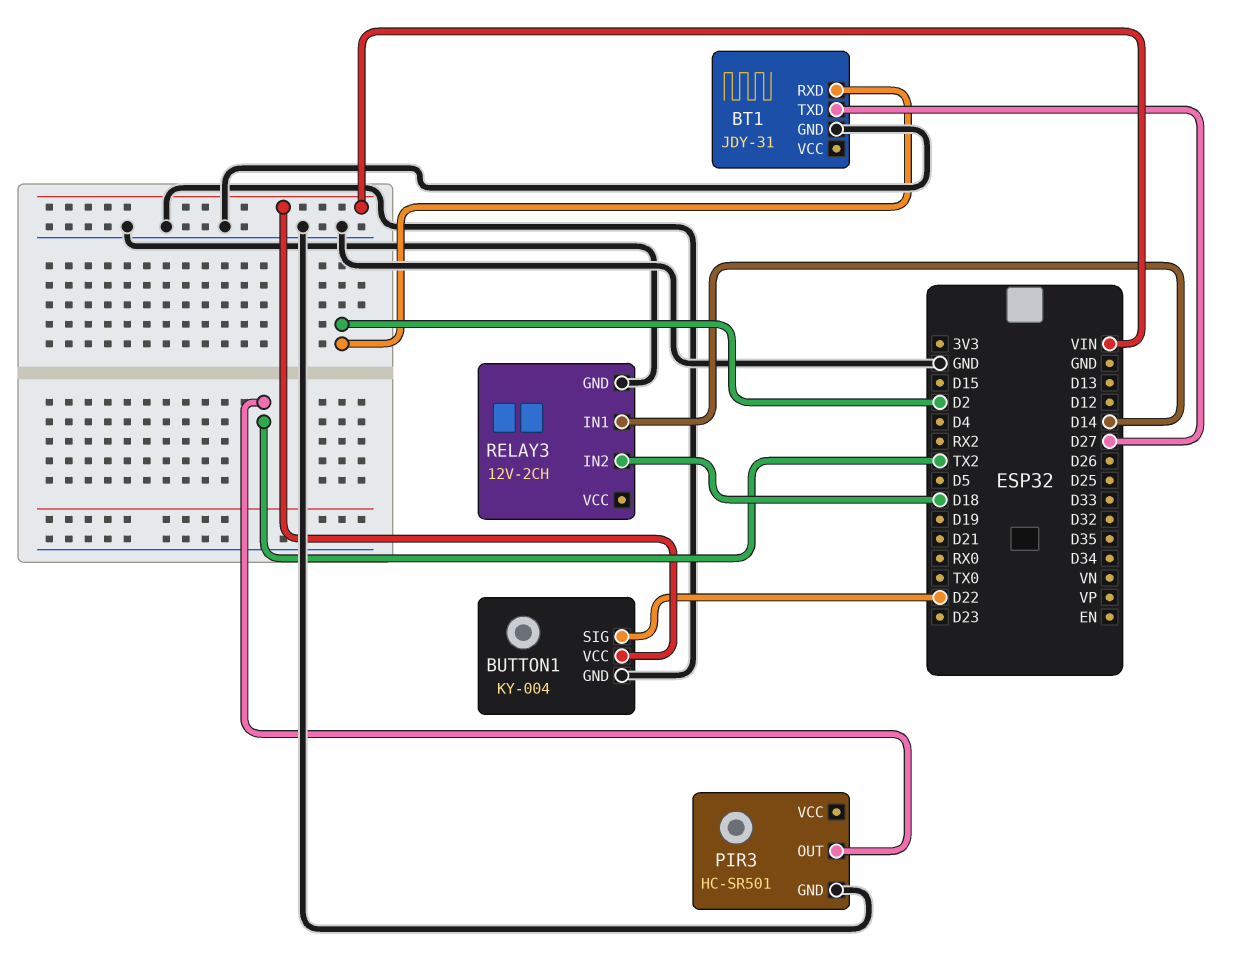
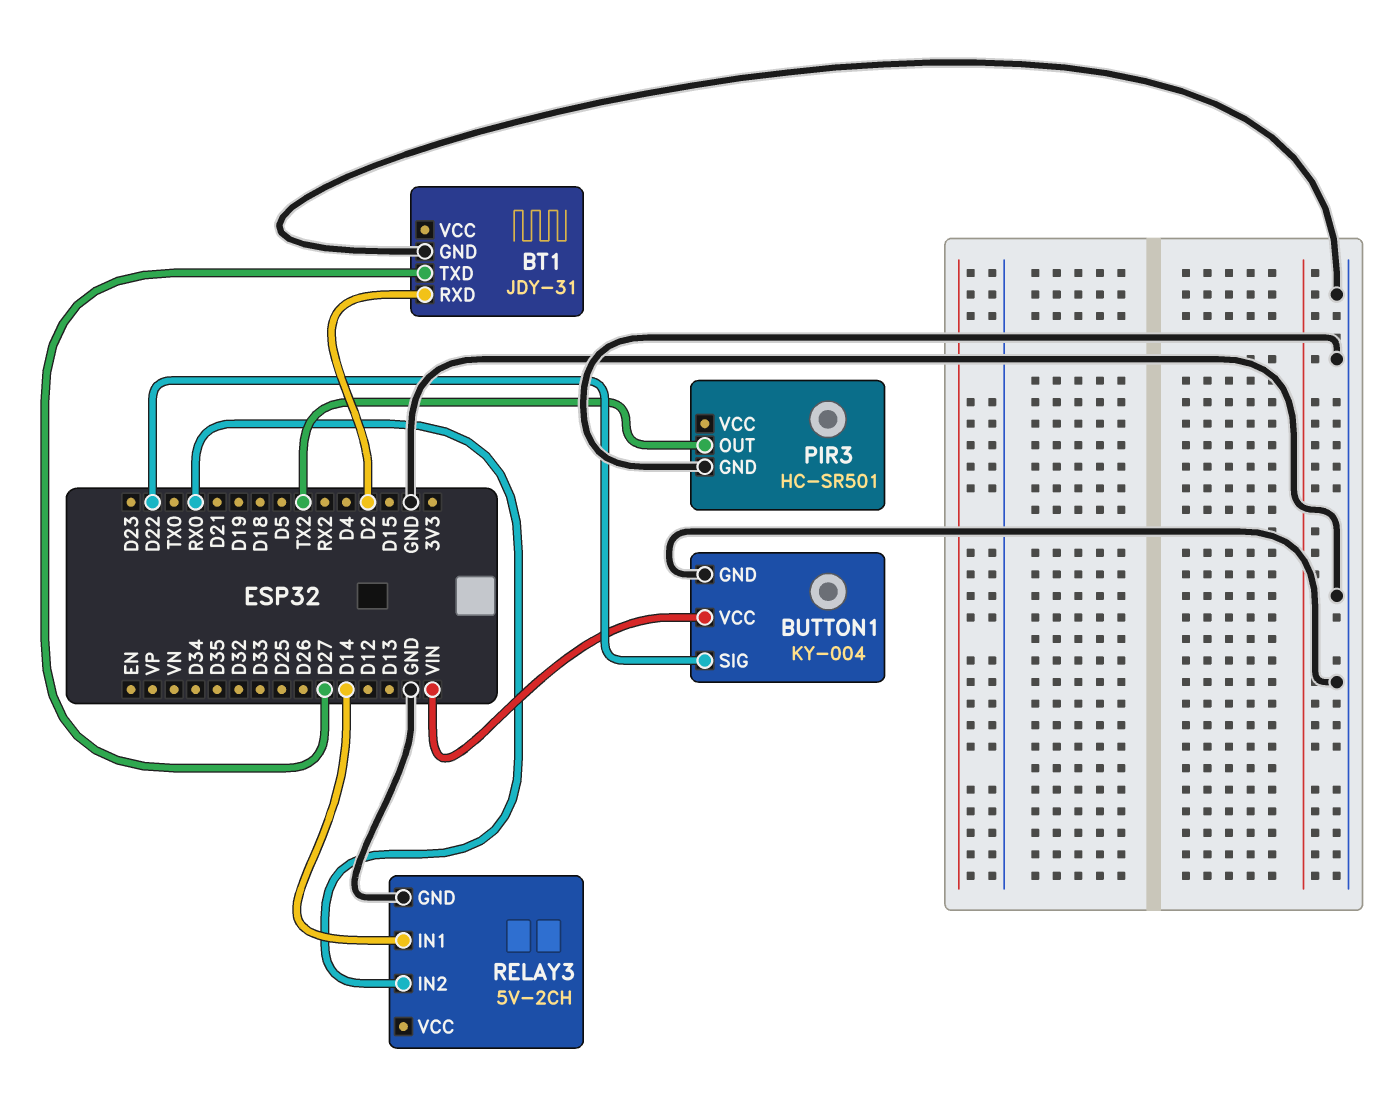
RELAY3: 12V-2CH -> 5V-2CH
RELAY3 pin IN2: D18 -> RX0

